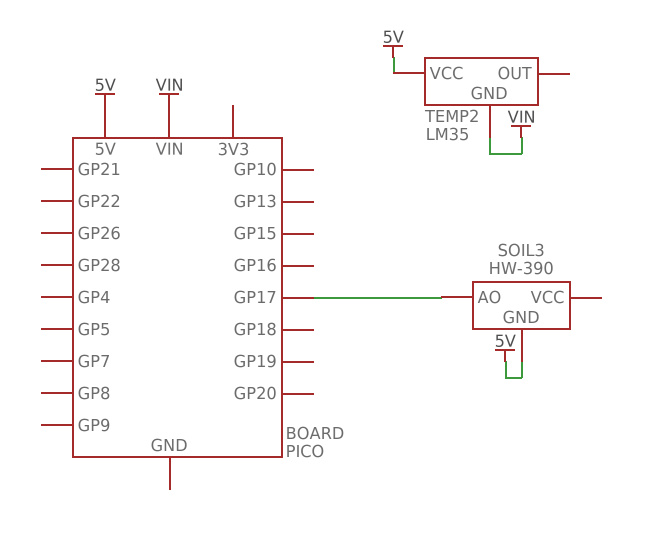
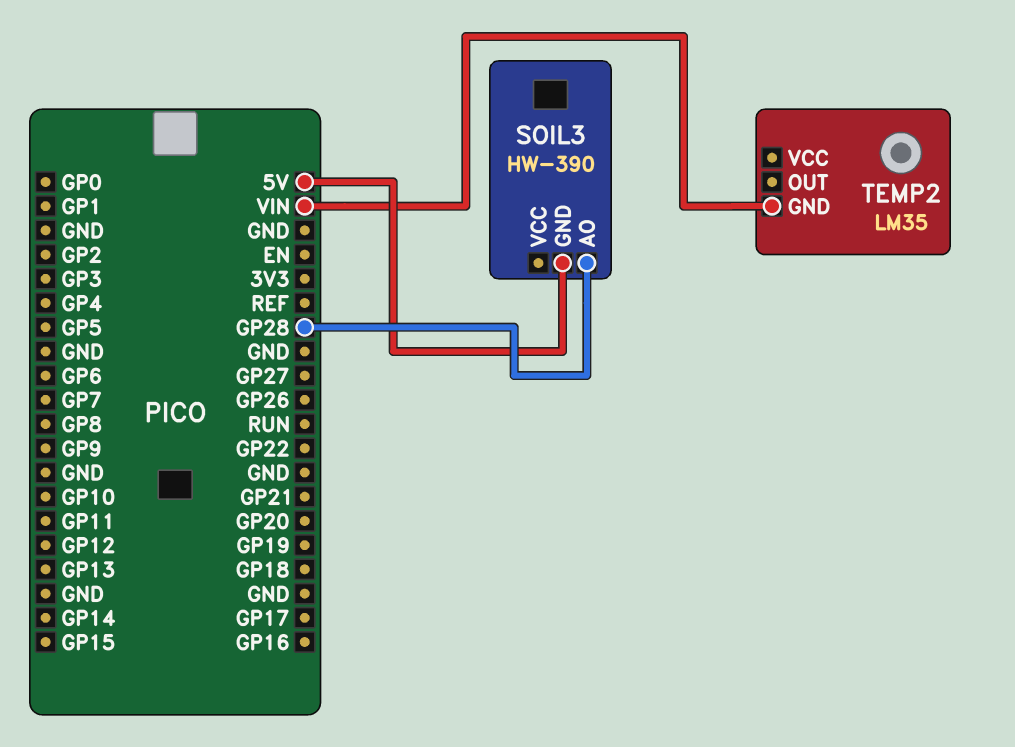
SOIL3 pin AO: GP17 -> GP28
TEMP2 pin VCC: 5V -> none

